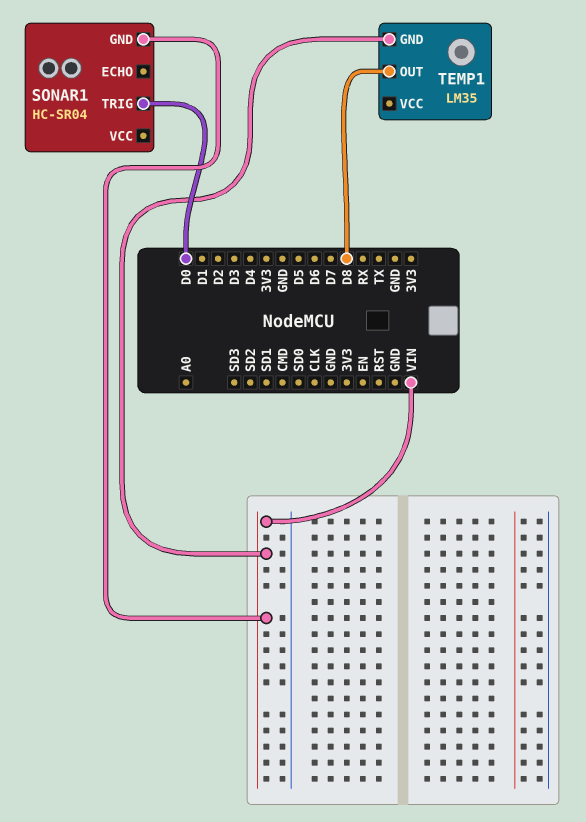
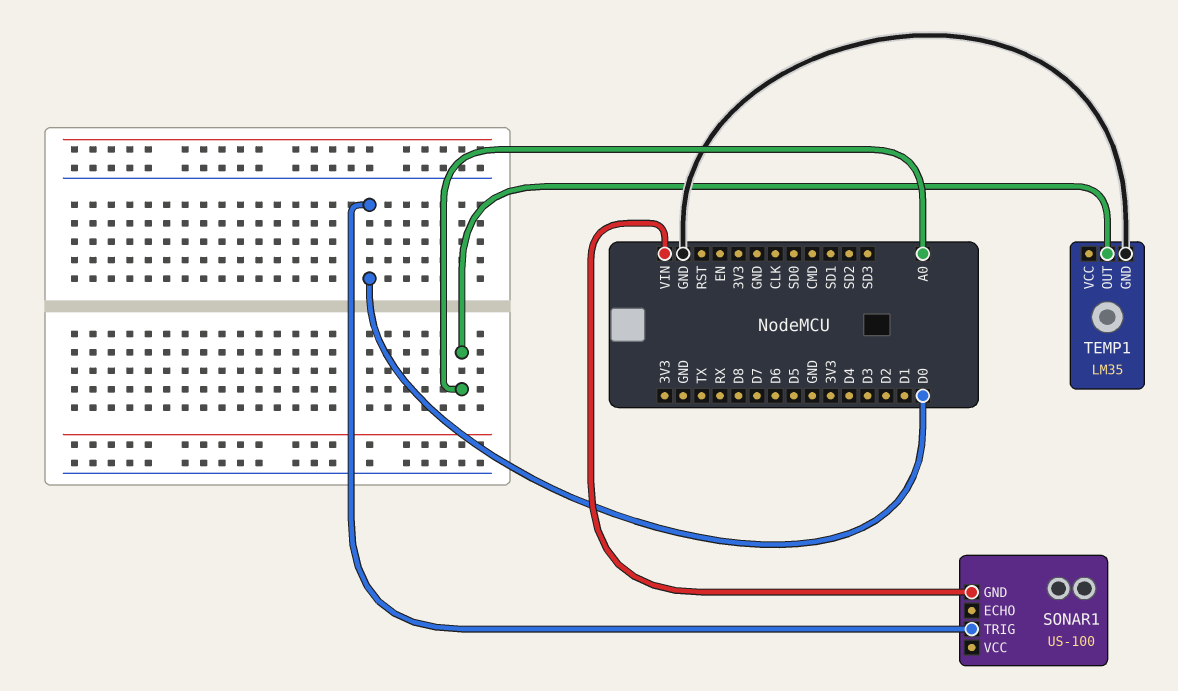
SONAR1: HC-SR04 -> US-100
TEMP1 pin GND: VIN -> GND
TEMP1 pin OUT: D8 -> A0

